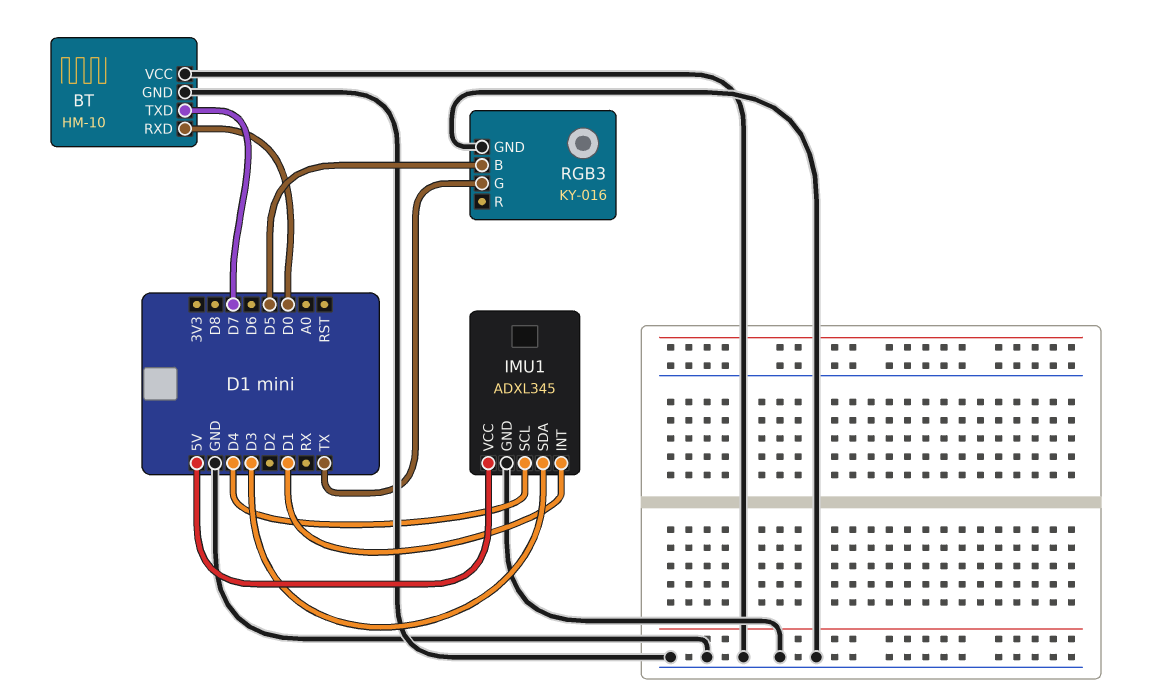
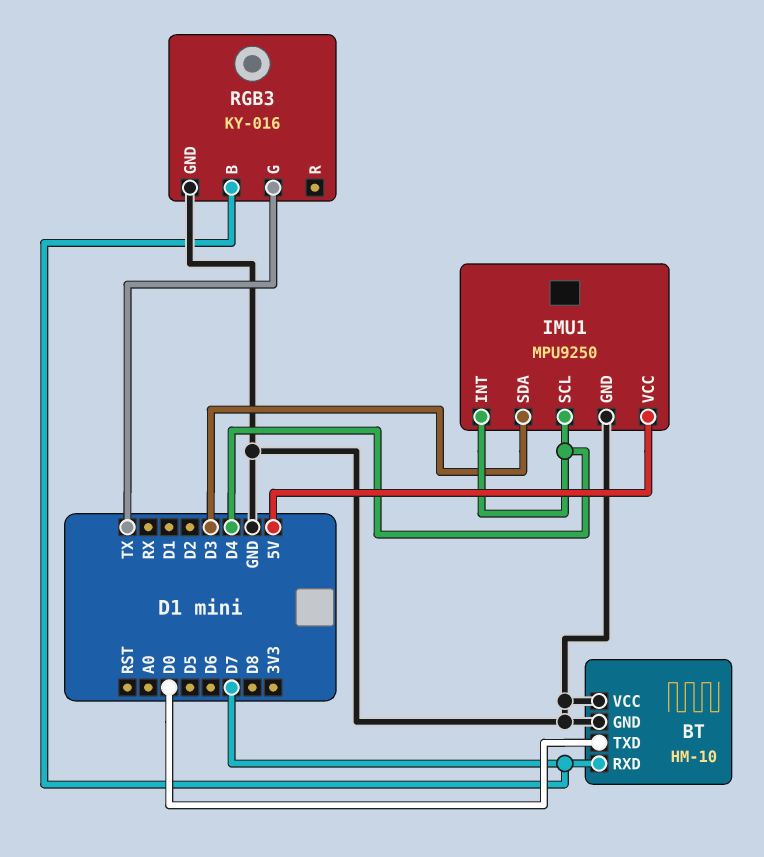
BT pin RXD: D0 -> D7
BT pin TXD: D7 -> D0
IMU1: ADXL345 -> MPU9250
IMU1 pin INT: D1 -> D4
RGB3 pin B: D5 -> D7

